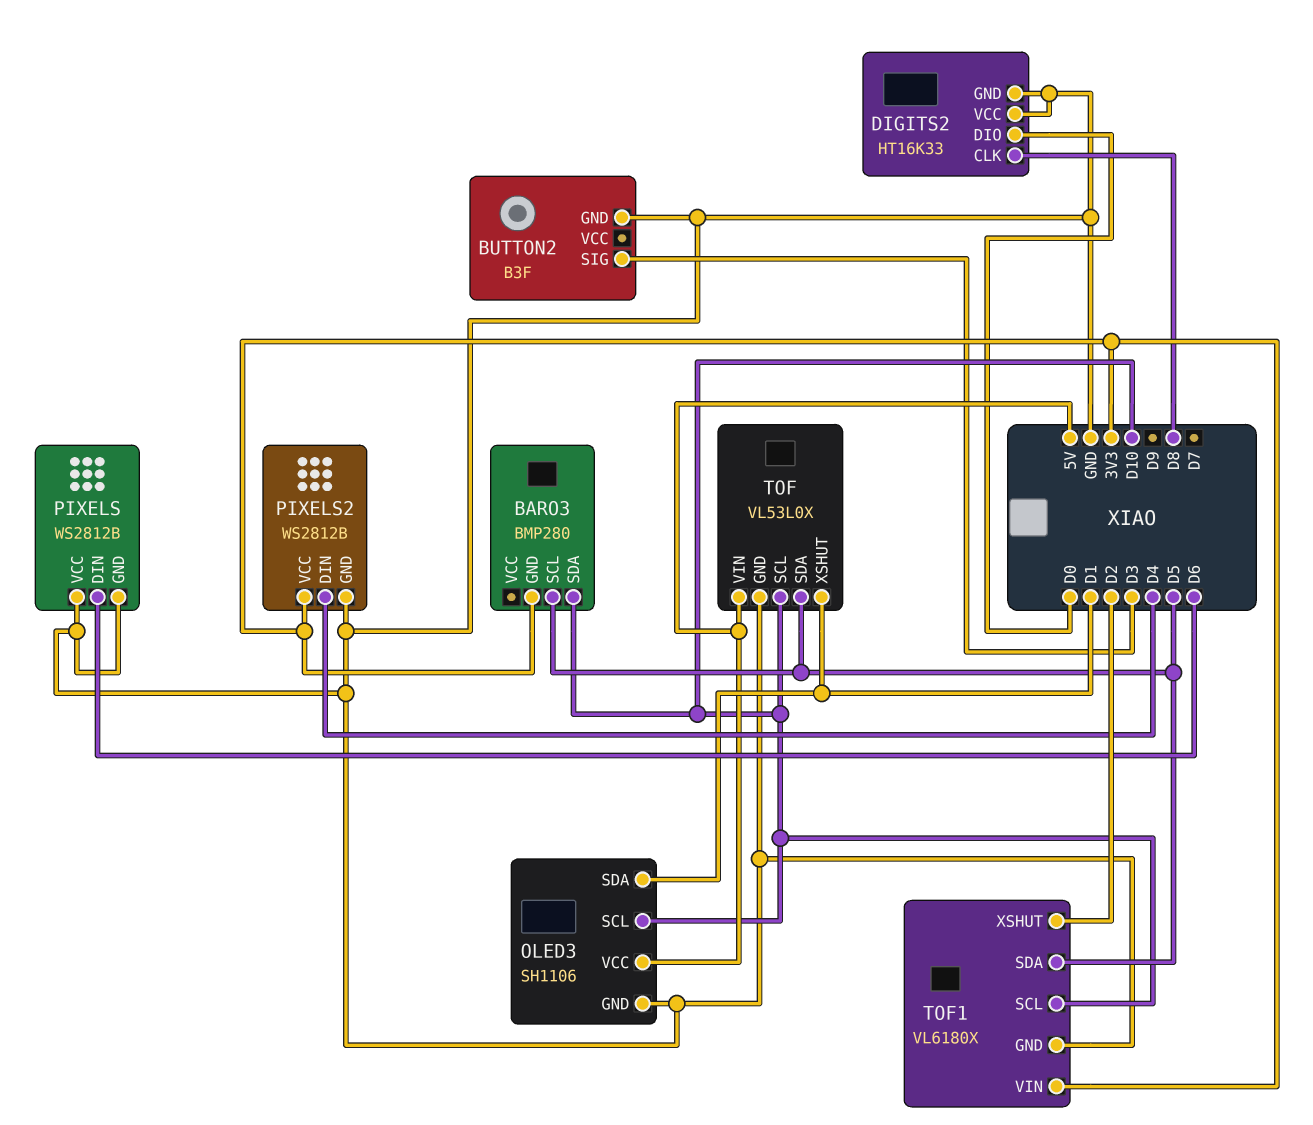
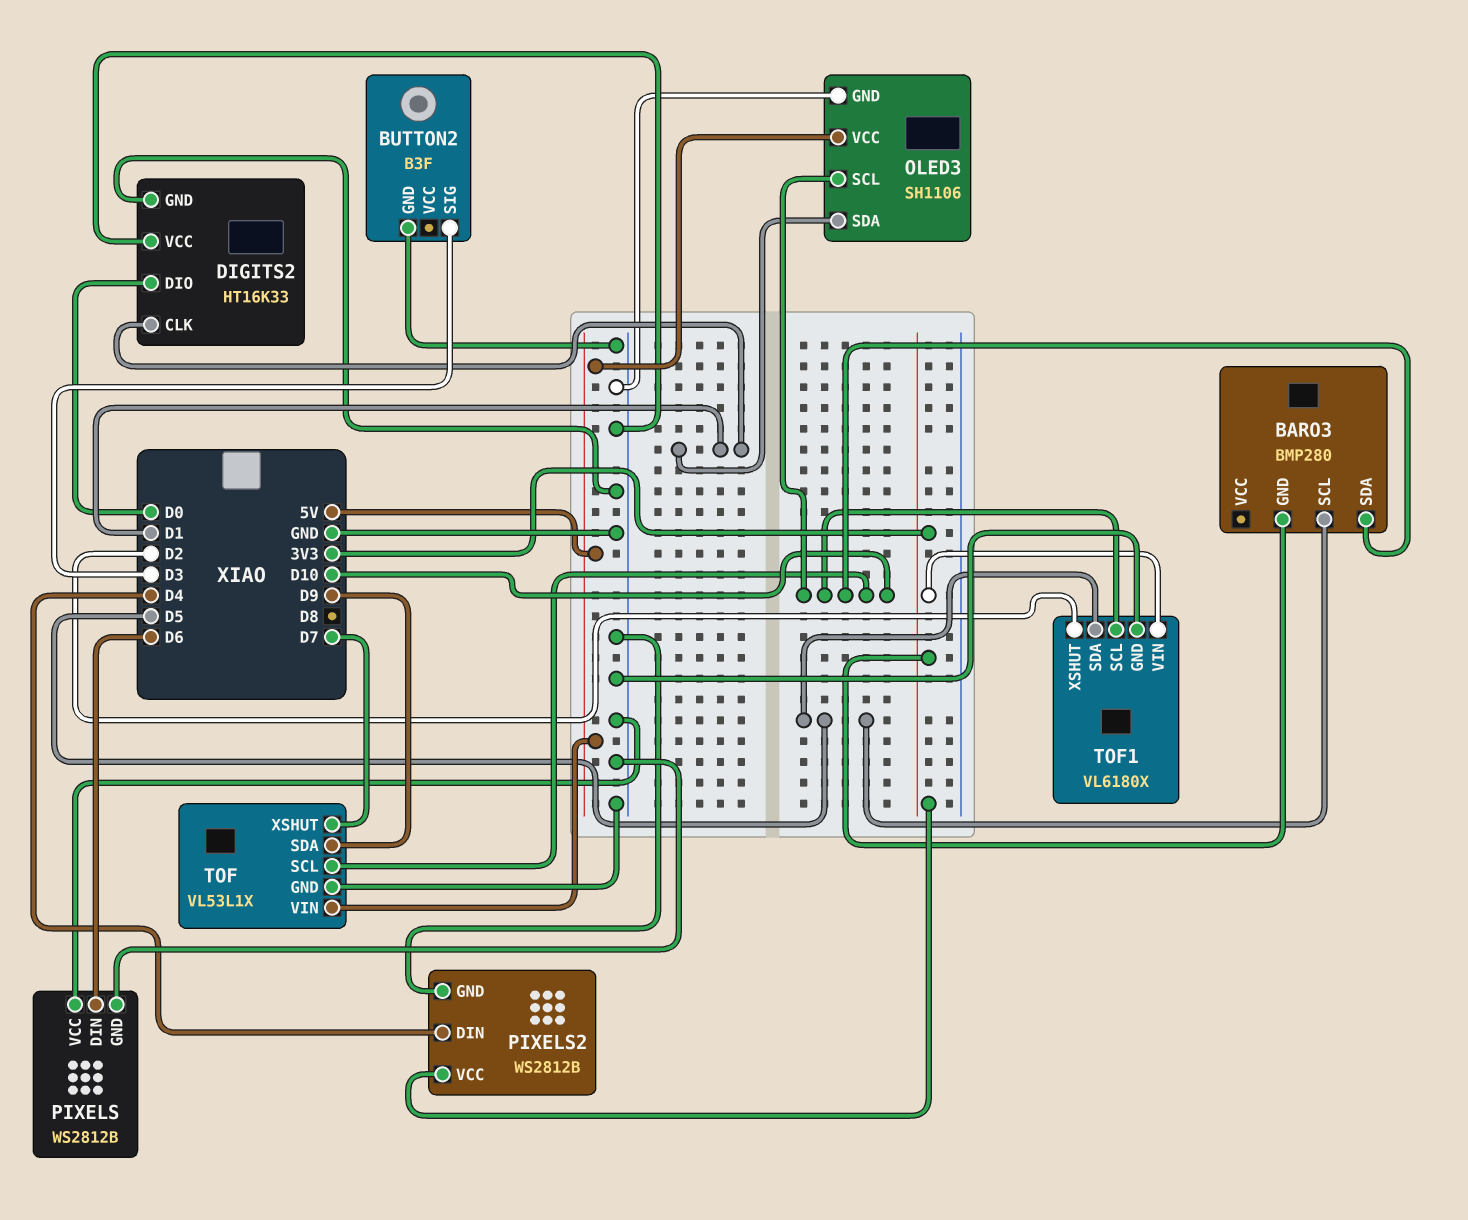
DIGITS2 pin CLK: D8 -> D1
TOF: VL53L0X -> VL53L1X
TOF pin SDA: D5 -> D9
TOF pin XSHUT: D1 -> D7

